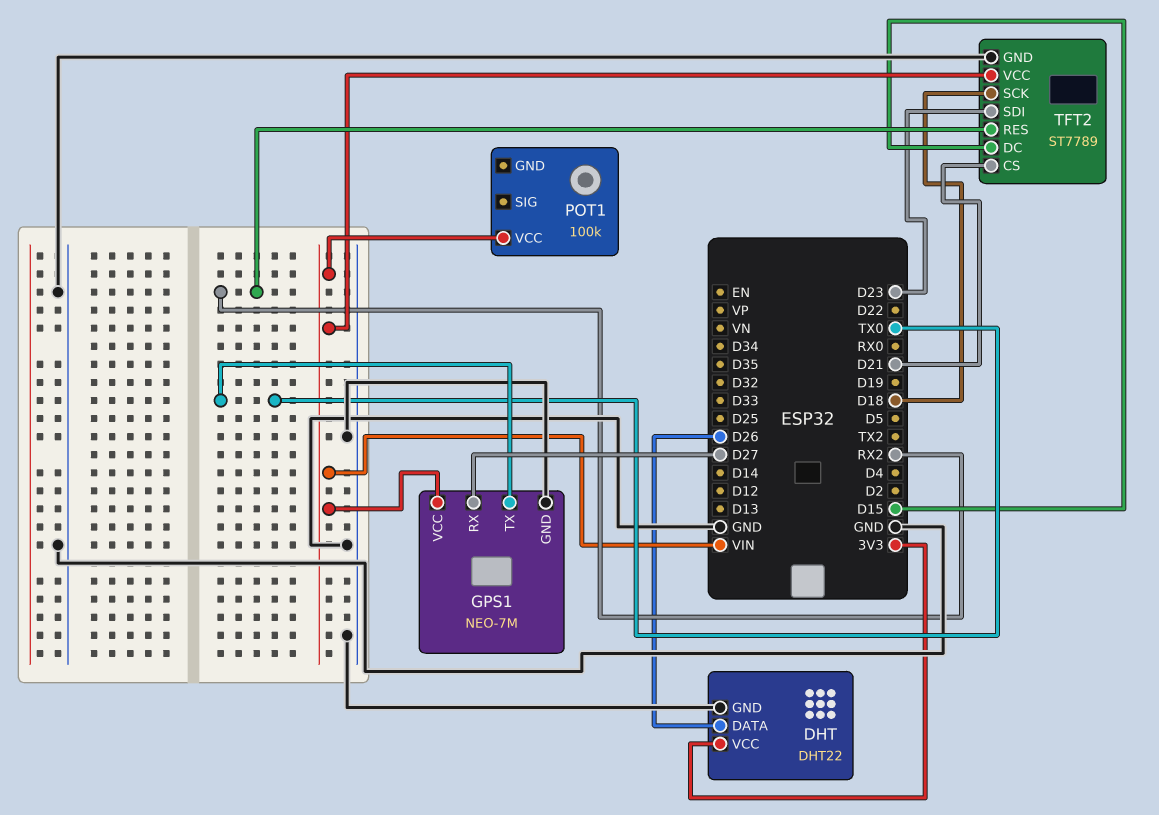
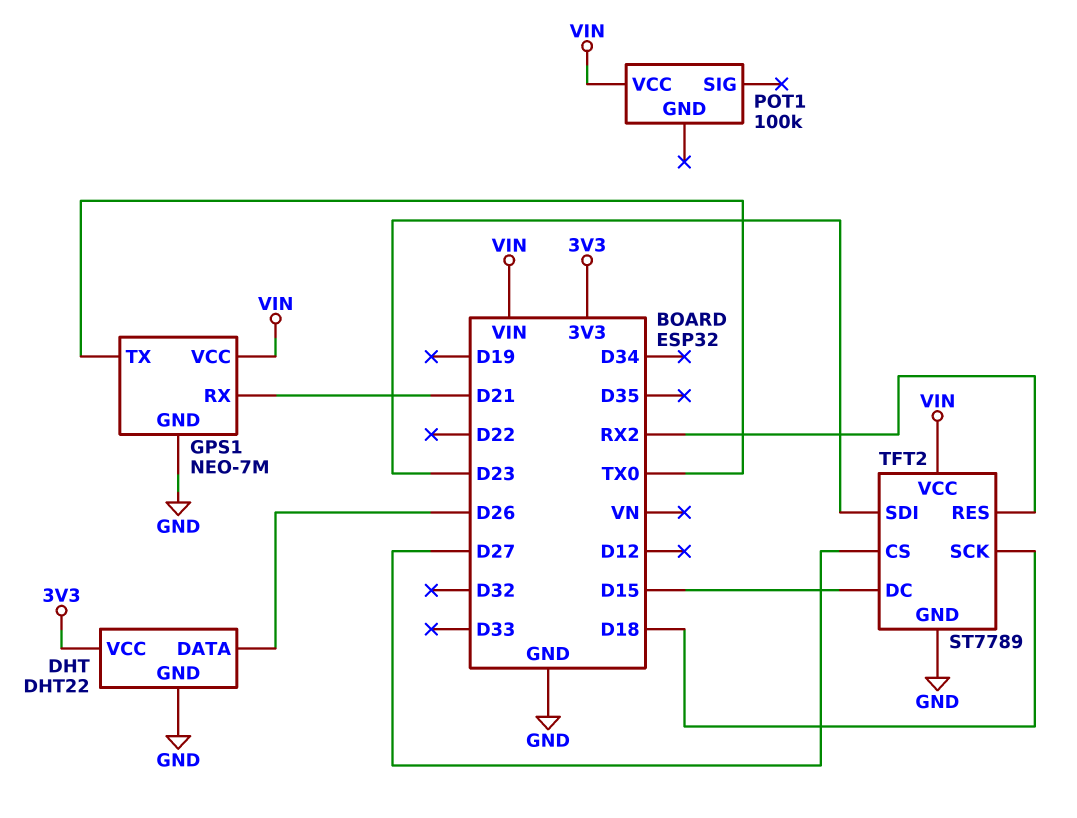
GPS1 pin RX: D27 -> D21
TFT2 pin CS: D21 -> D27

